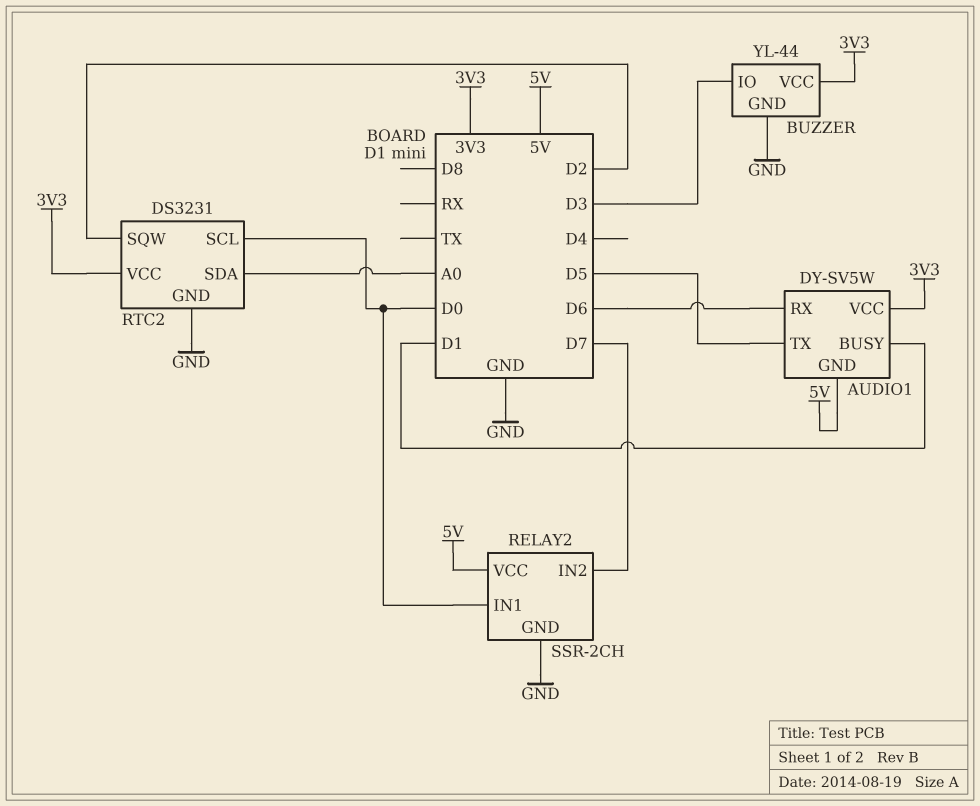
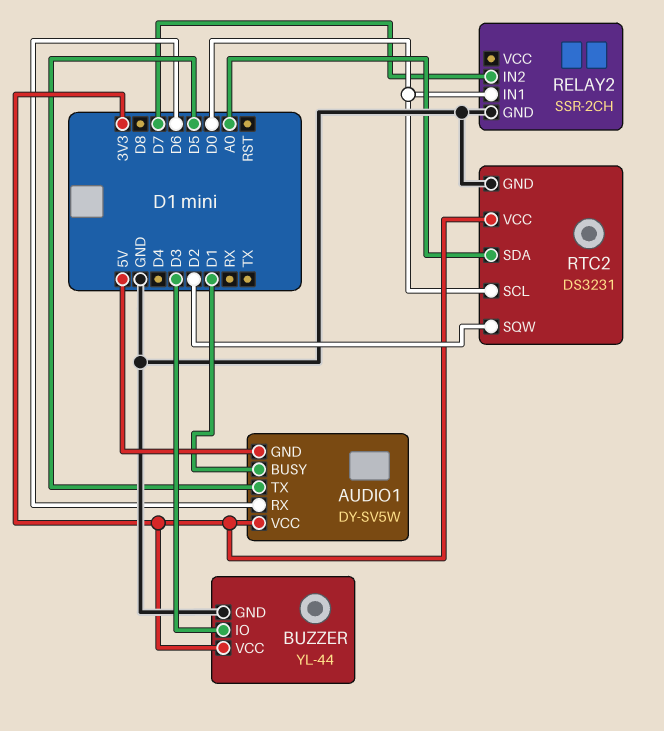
RELAY2 pin VCC: 5V -> none

